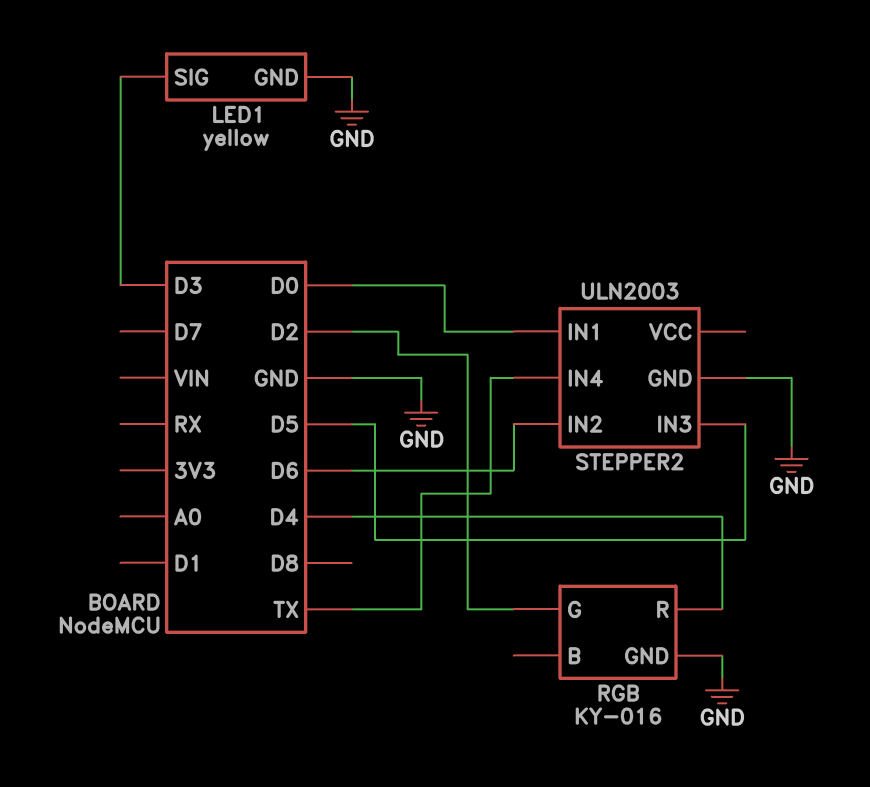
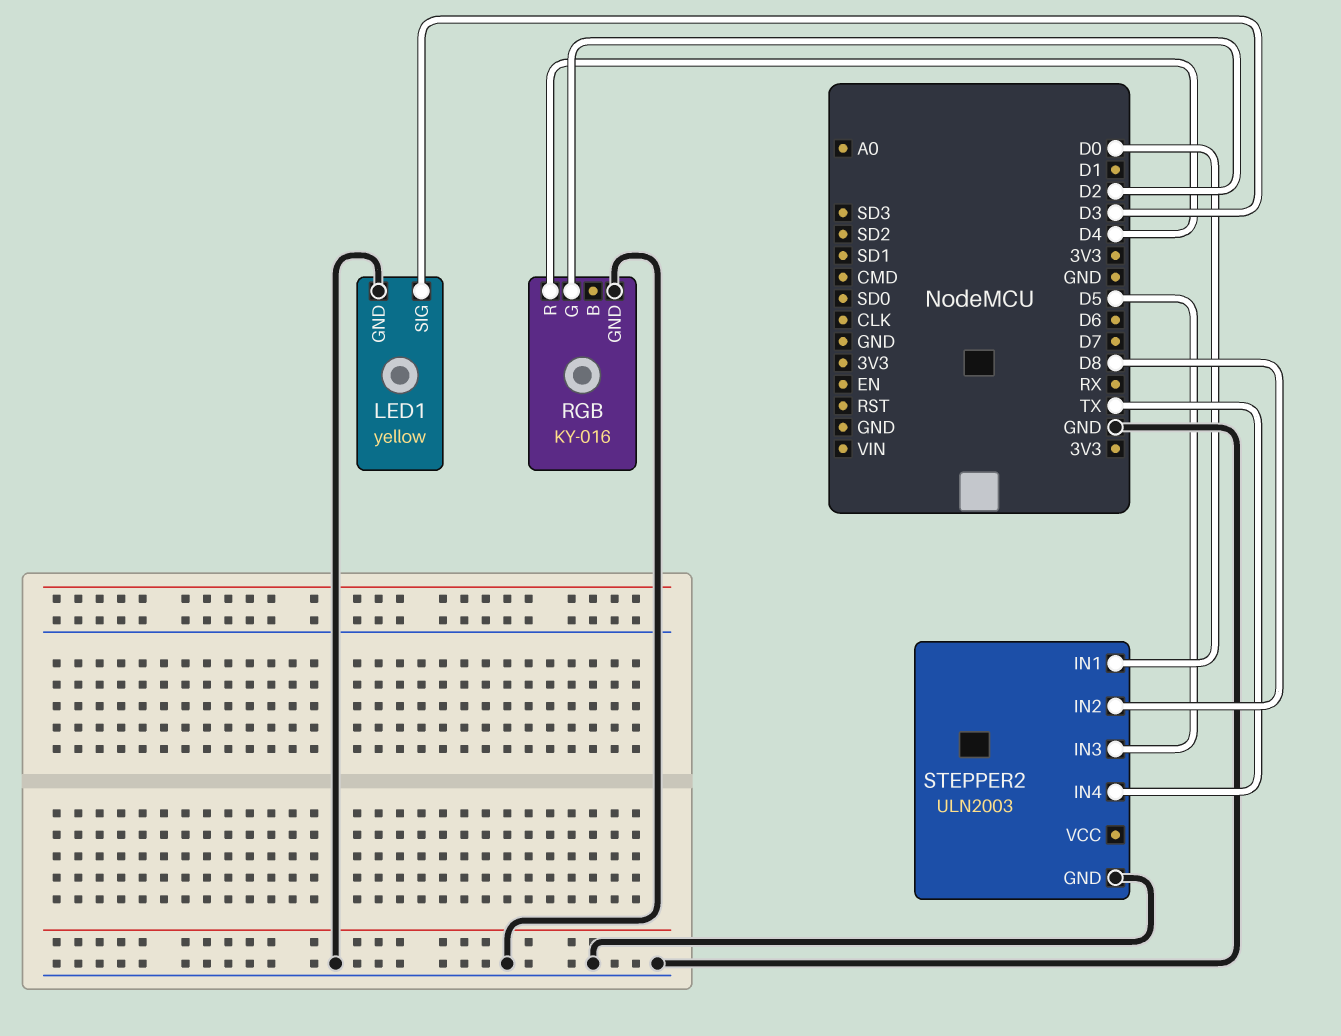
STEPPER2 pin IN2: D6 -> D8

